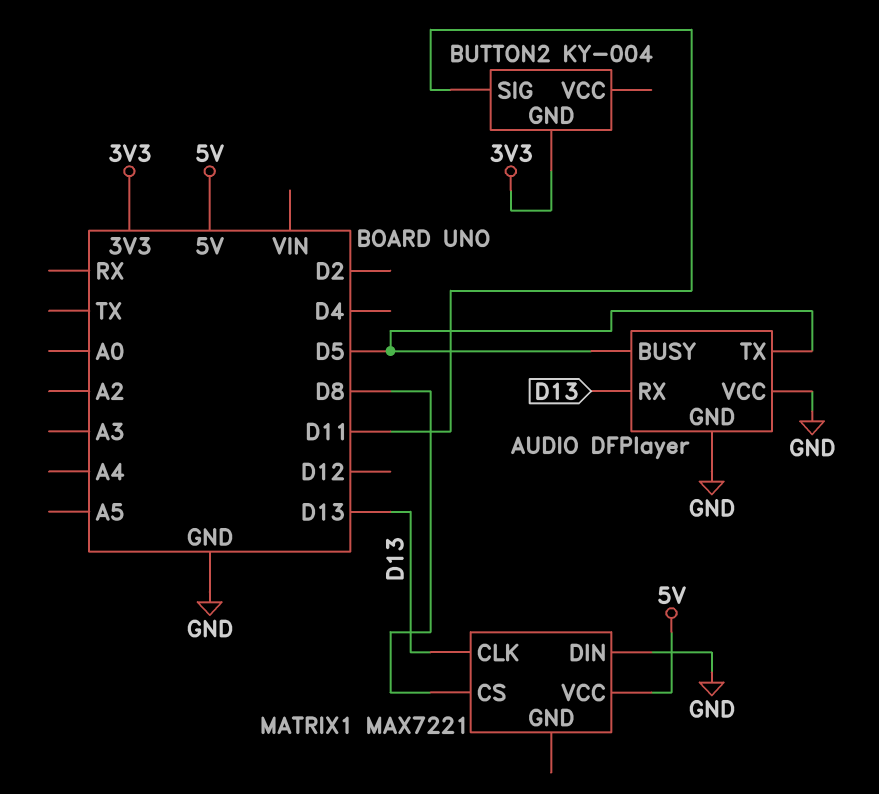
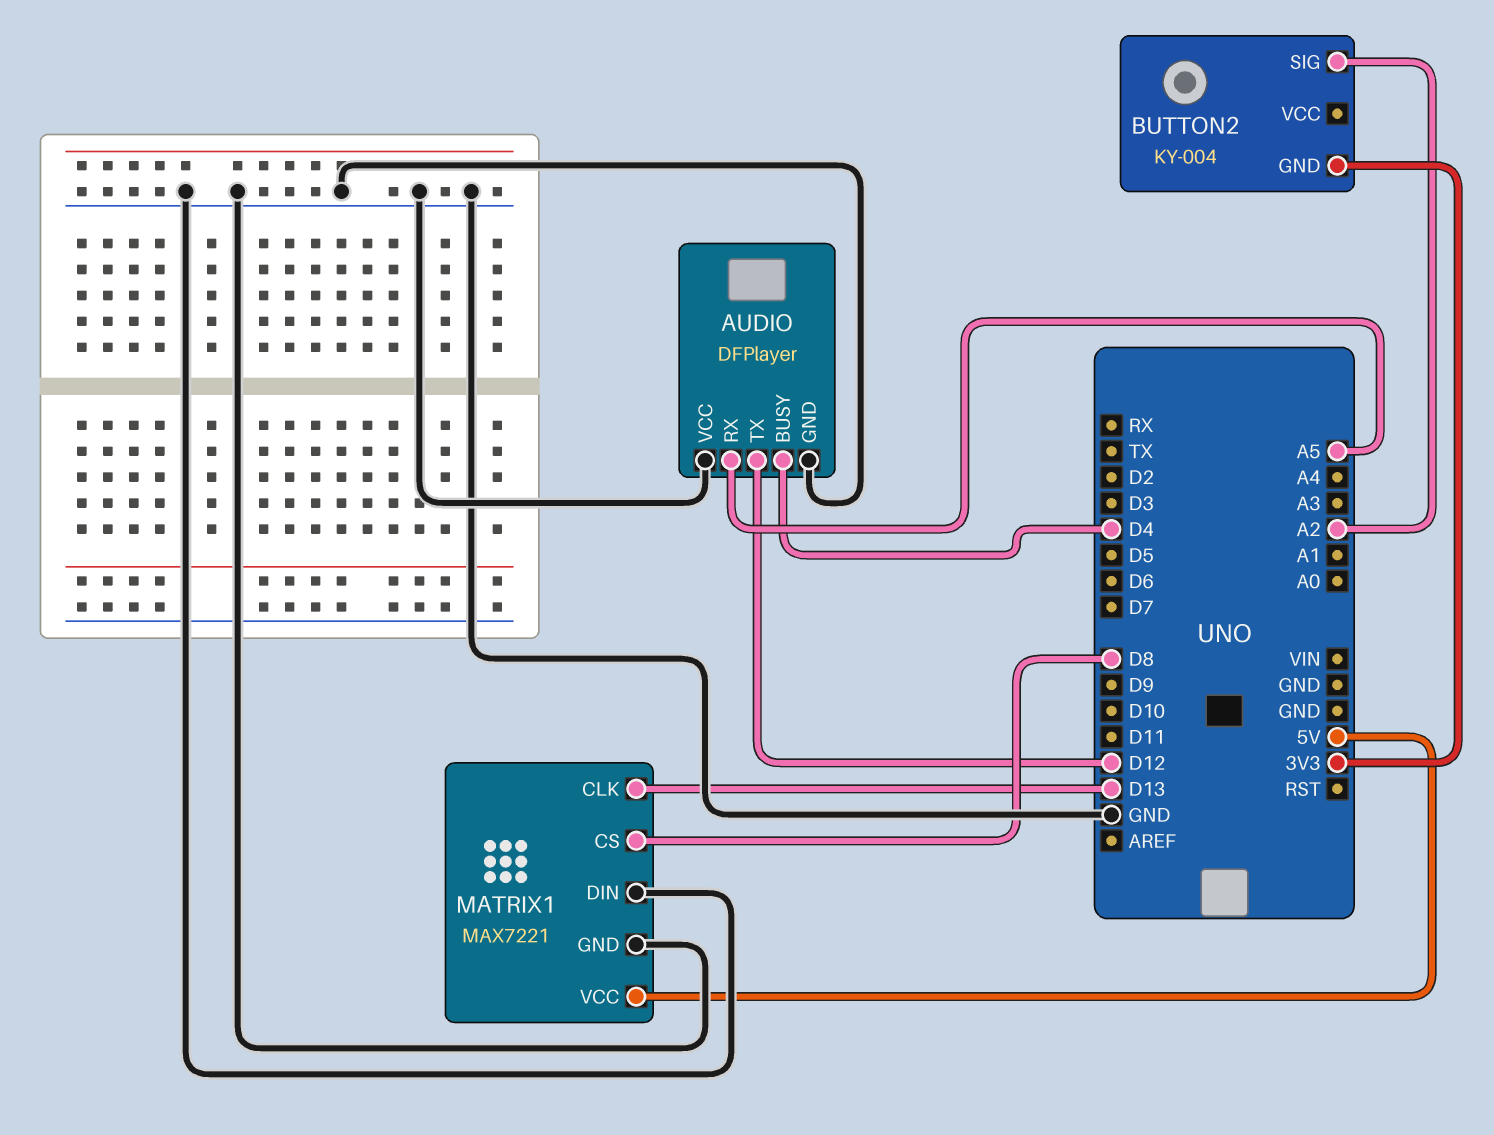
AUDIO pin BUSY: D5 -> D4
AUDIO pin RX: D13 -> A5
AUDIO pin TX: D5 -> D12
BUTTON2 pin SIG: D11 -> A2
MATRIX1 pin GND: none -> GND

